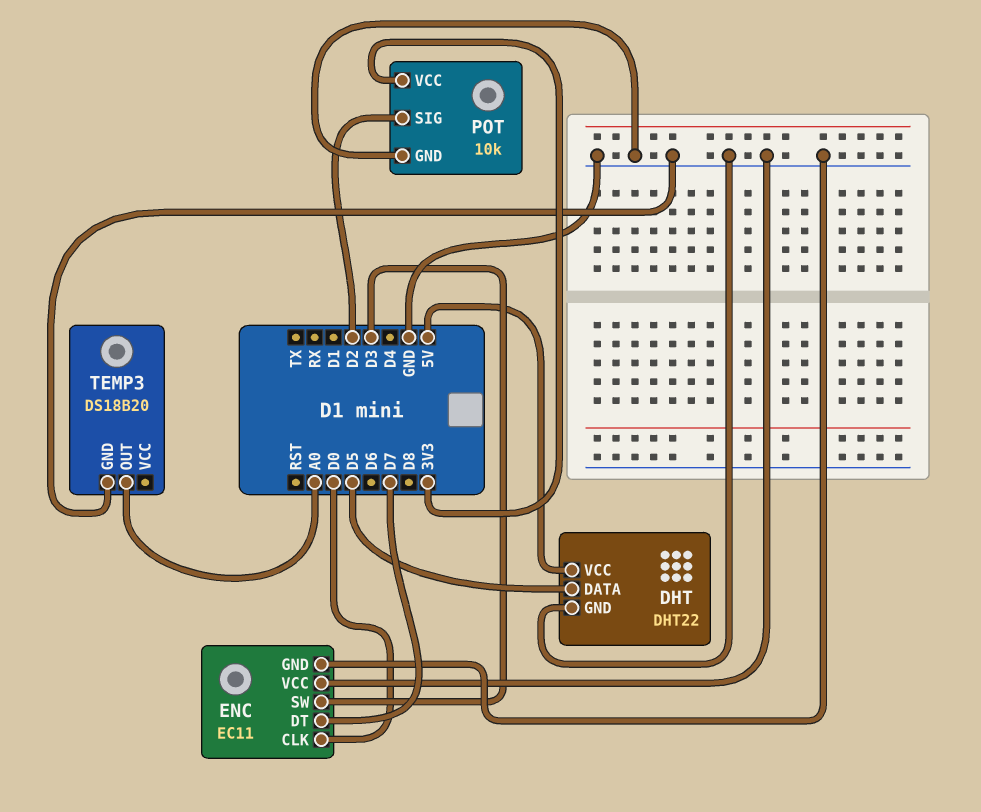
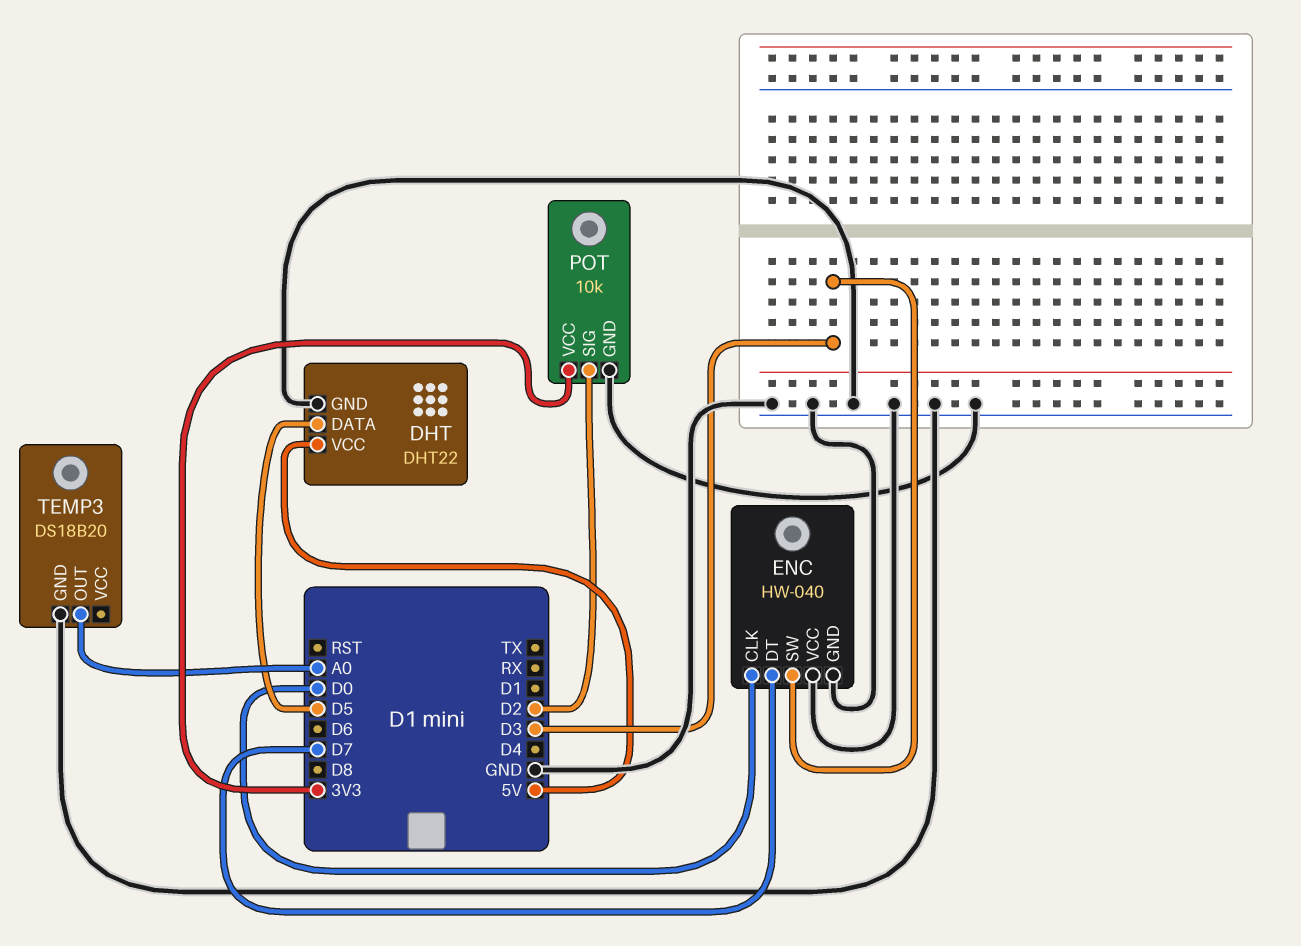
ENC: EC11 -> HW-040

